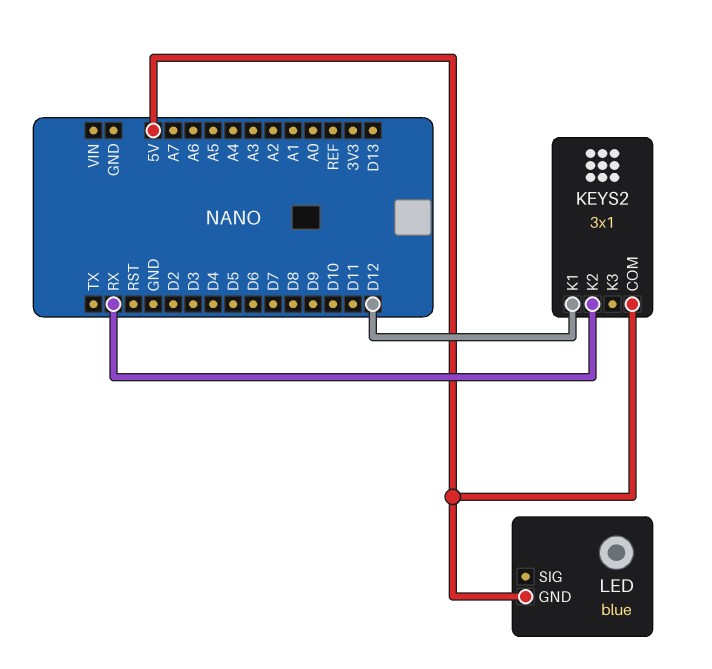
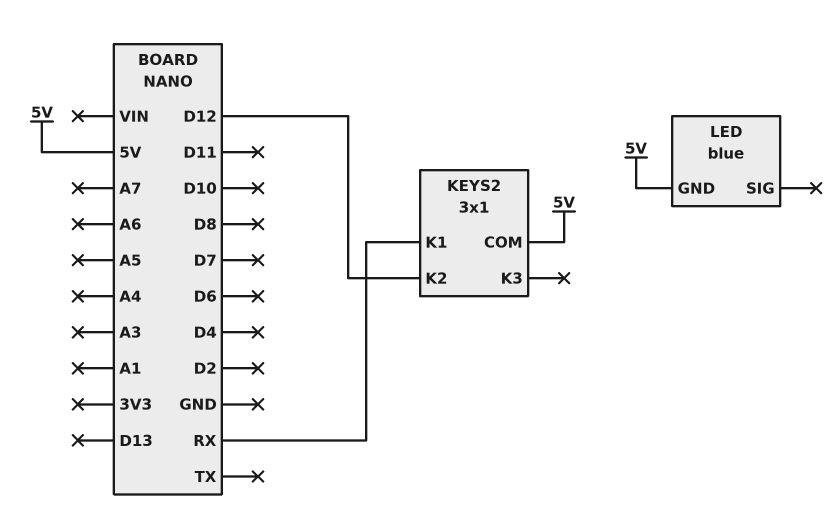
KEYS2 pin K1: D12 -> RX
KEYS2 pin K2: RX -> D12

